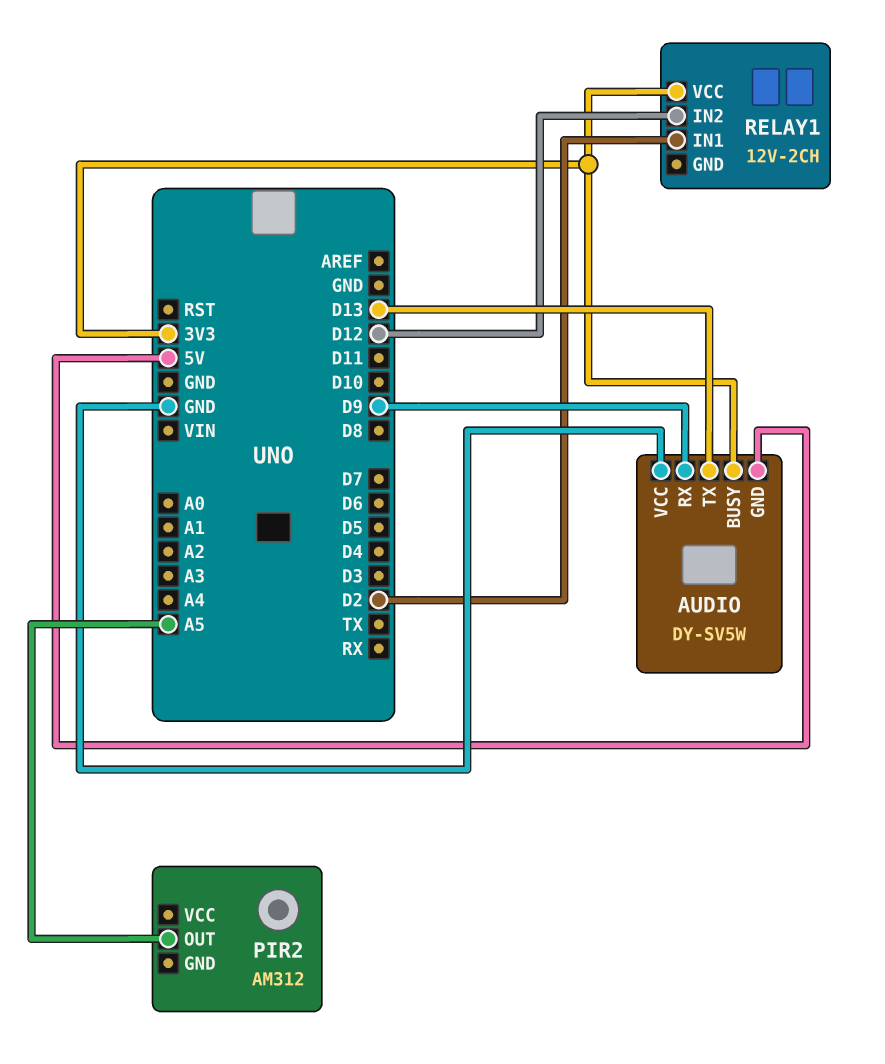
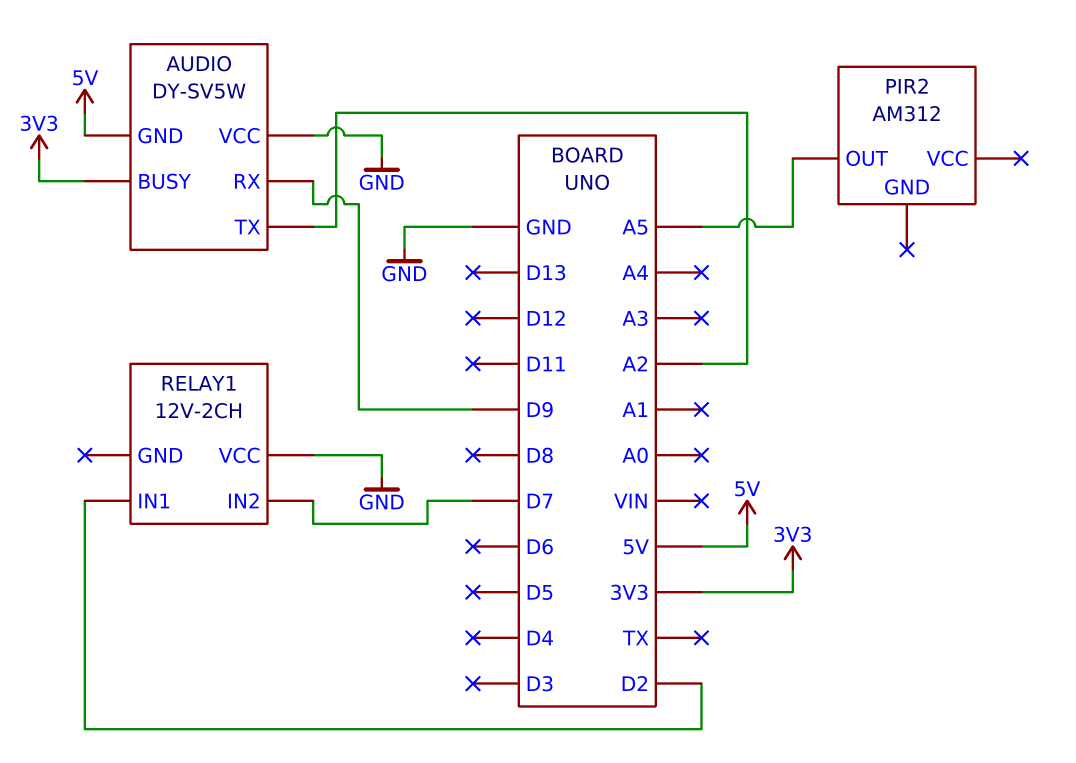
AUDIO pin TX: D13 -> A2
RELAY1 pin IN2: D12 -> D7
RELAY1 pin VCC: 3V3 -> GND

